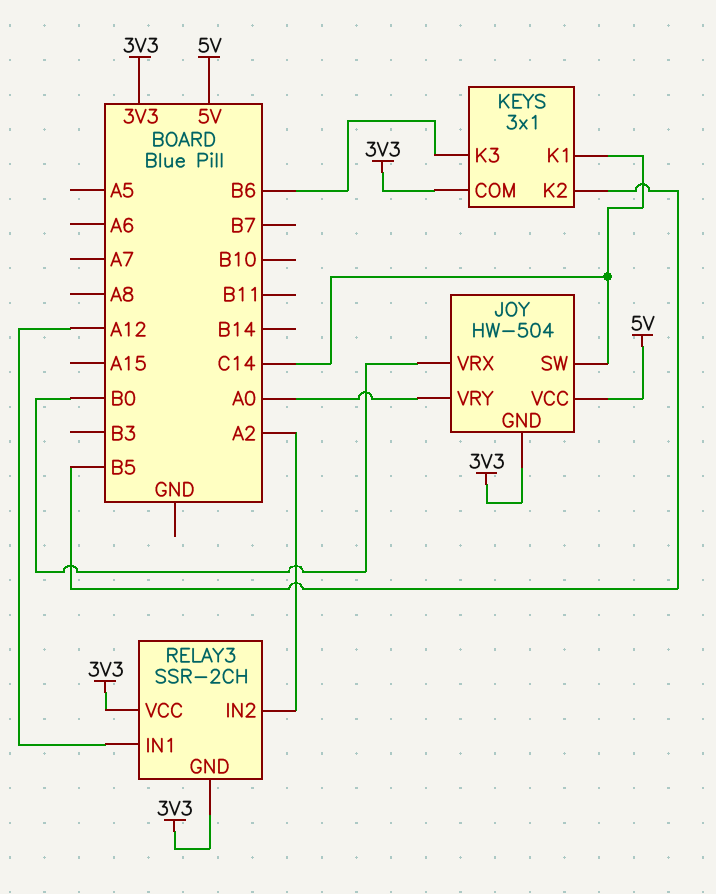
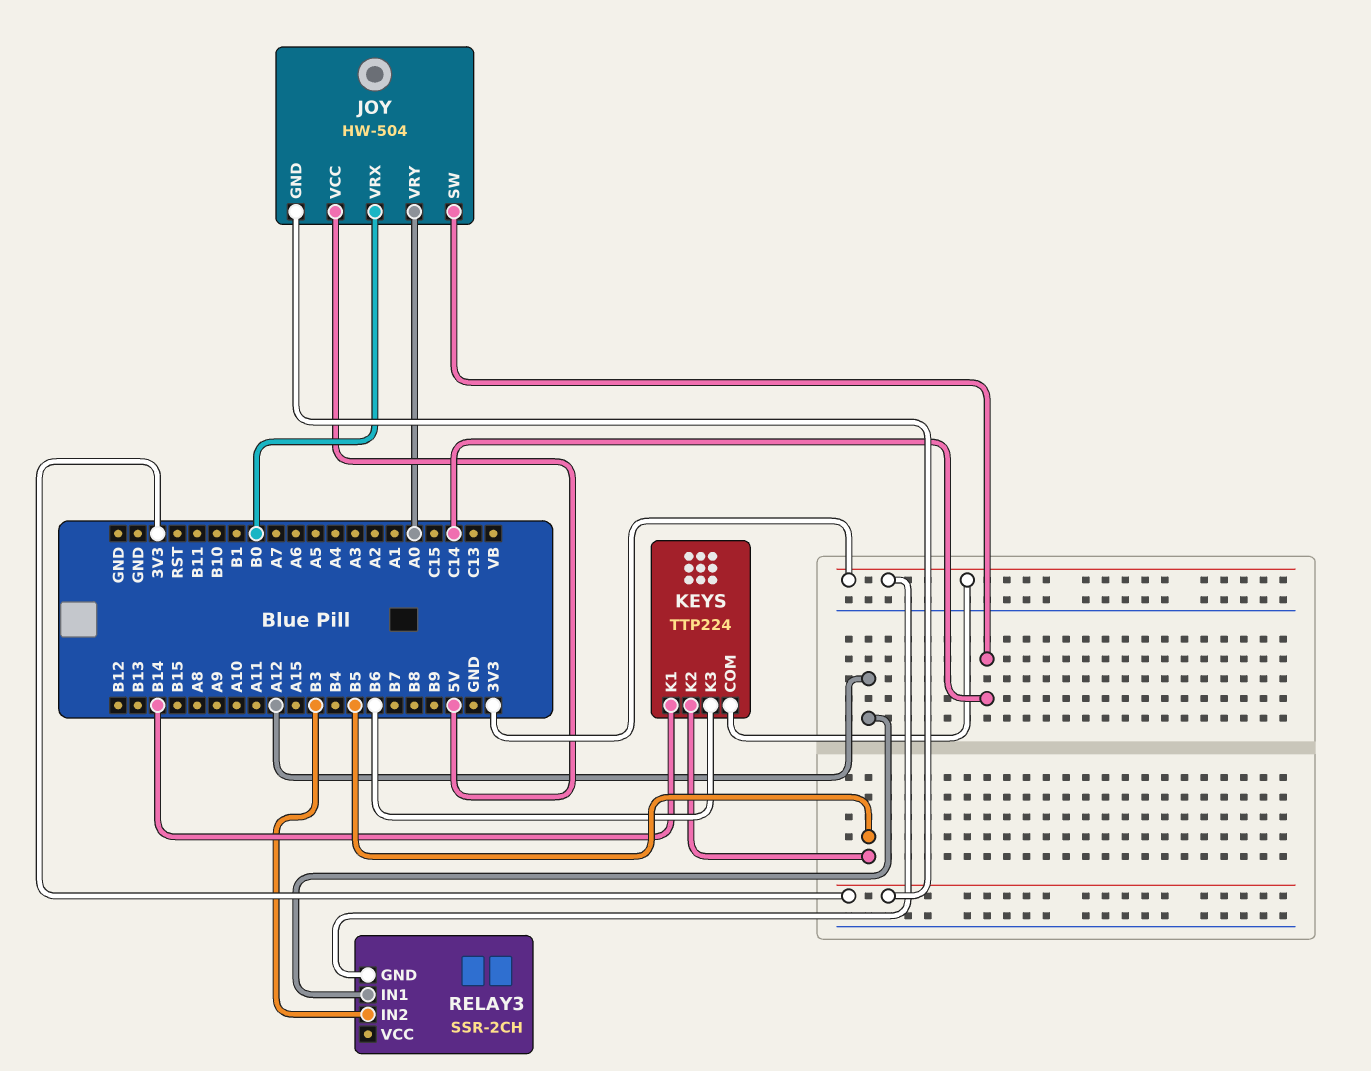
KEYS: 3x1 -> TTP224
KEYS pin K1: C14 -> B14
RELAY3 pin IN2: A2 -> B3
RELAY3 pin VCC: 3V3 -> none

